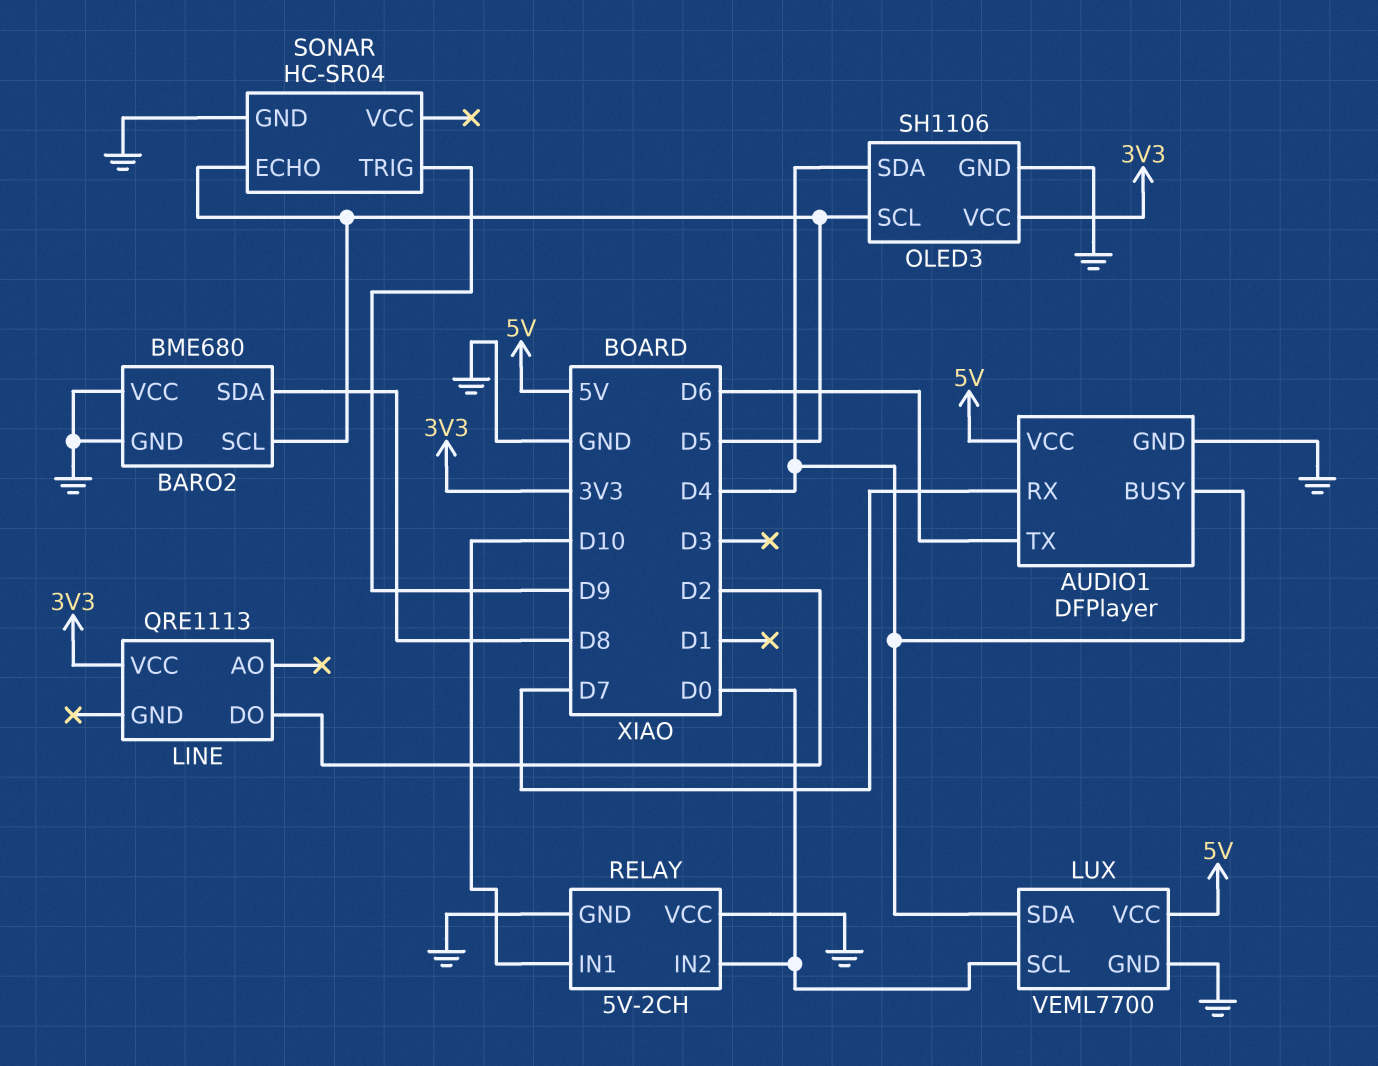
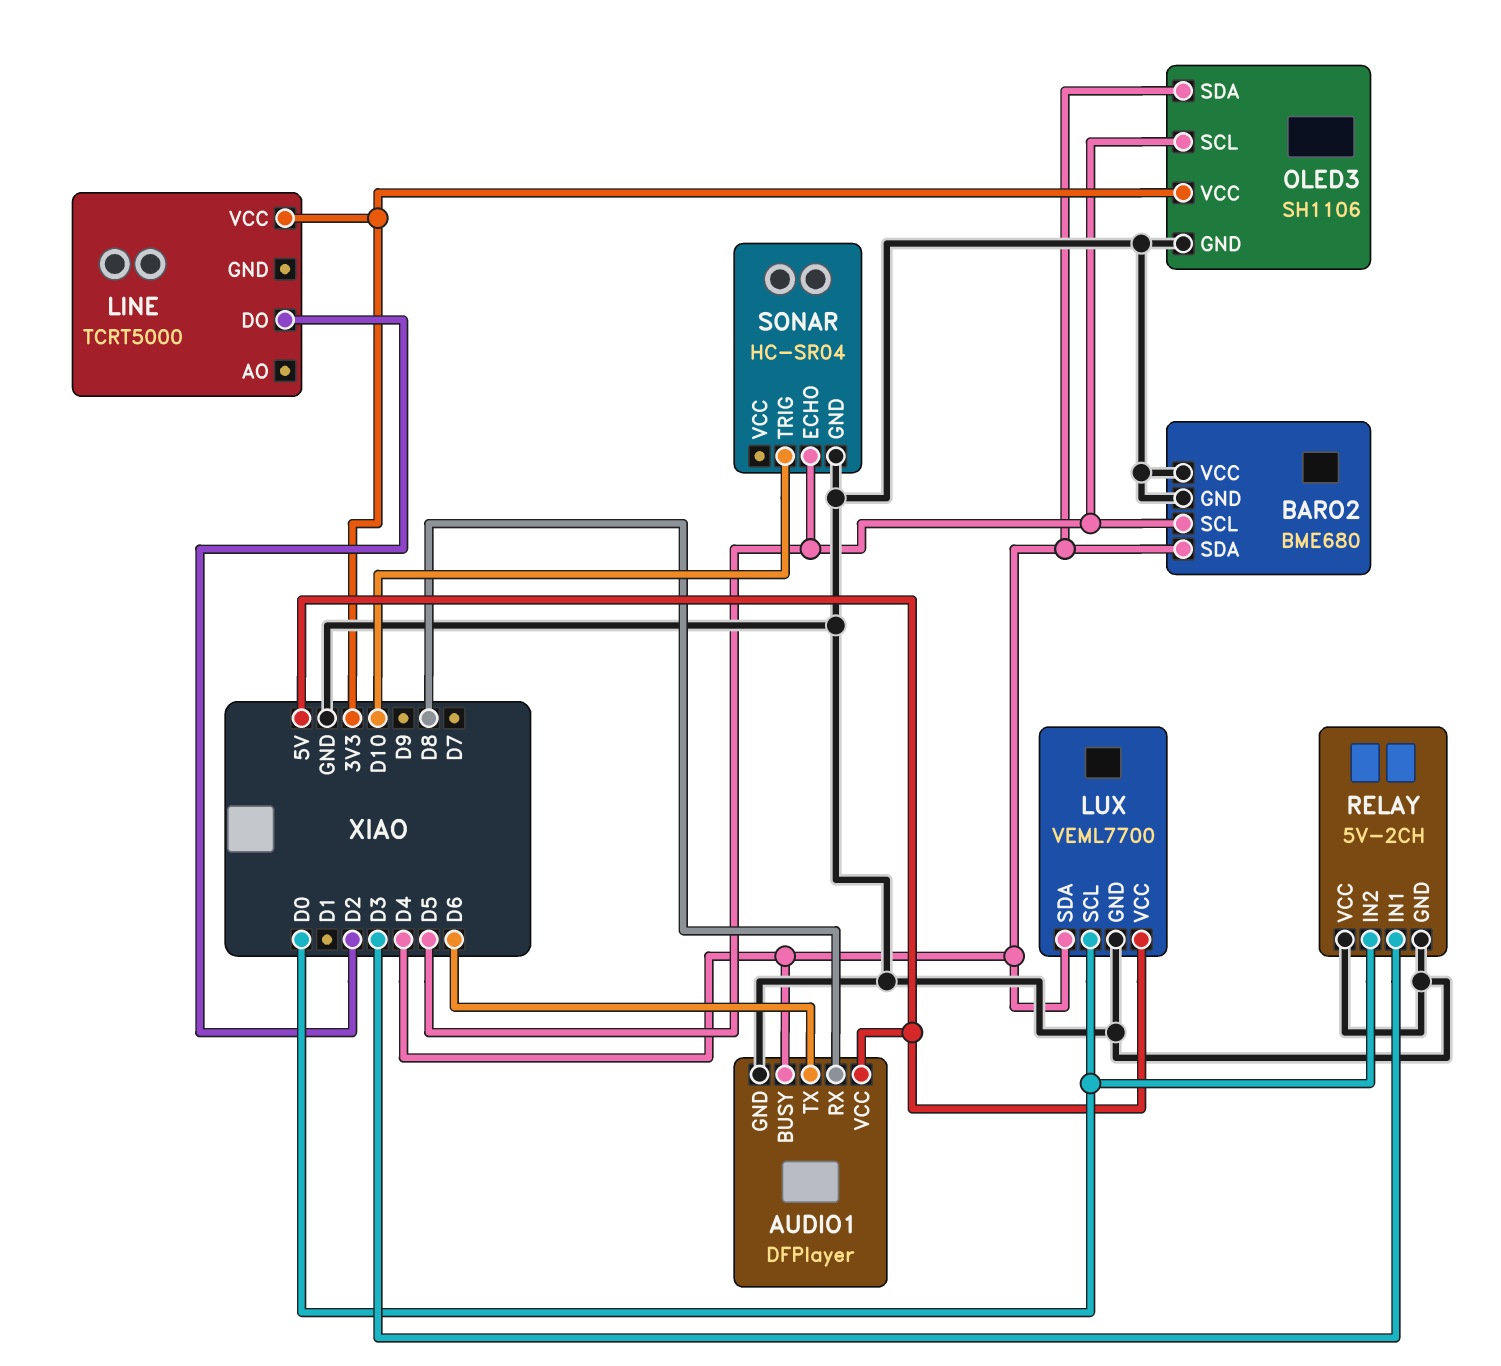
AUDIO1 pin RX: D7 -> D8
BARO2 pin SDA: D8 -> D4
LINE: QRE1113 -> TCRT5000
RELAY pin IN1: D10 -> D3
SONAR pin TRIG: D9 -> D10

